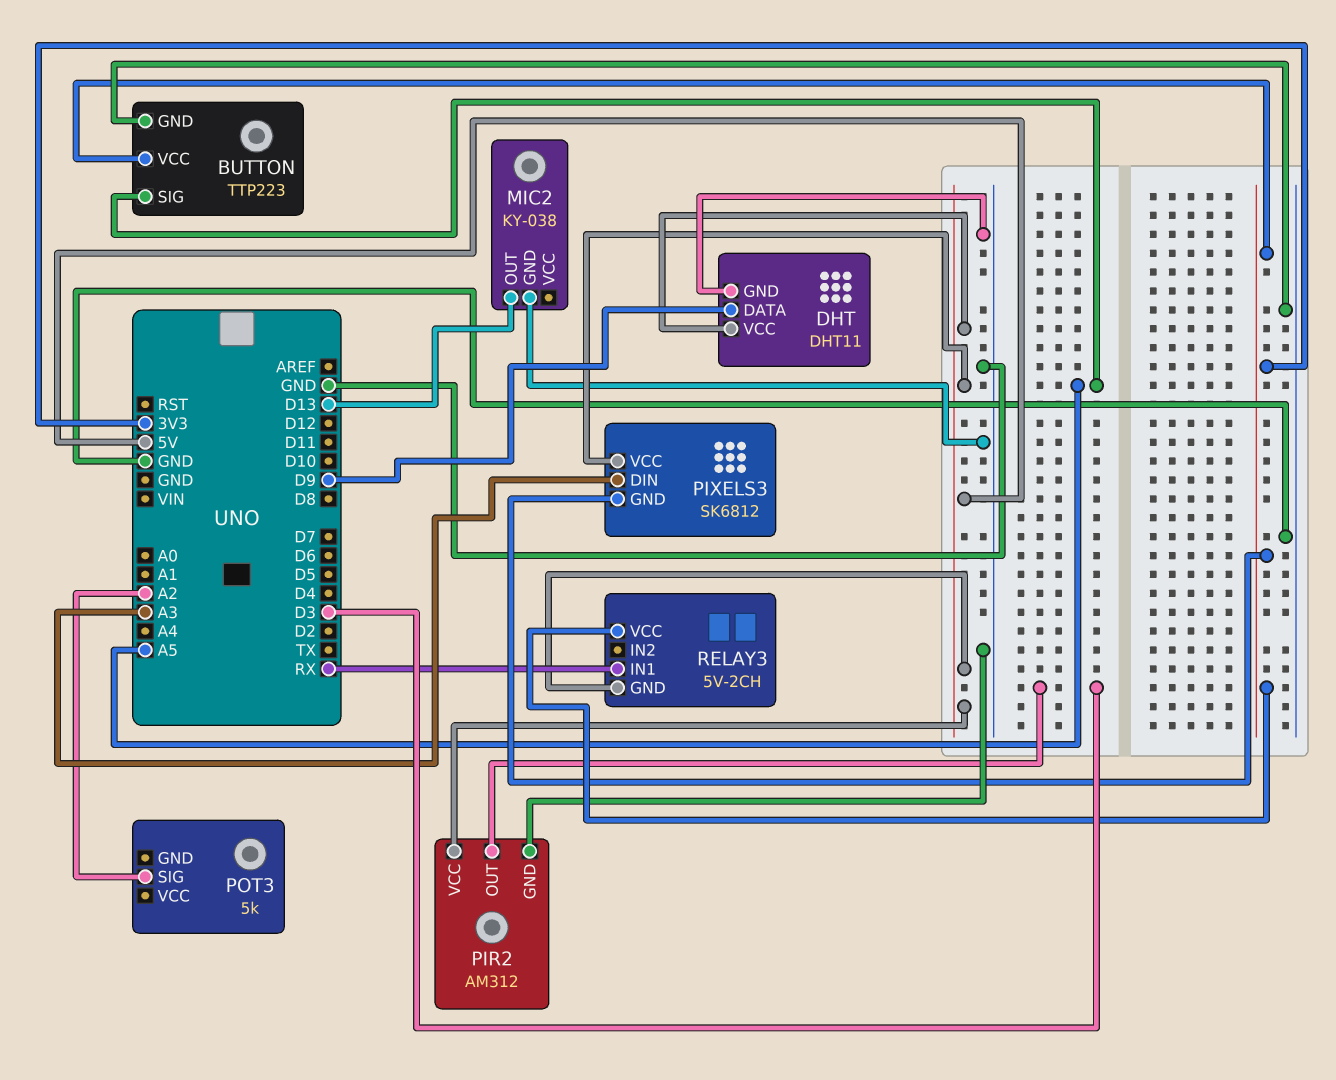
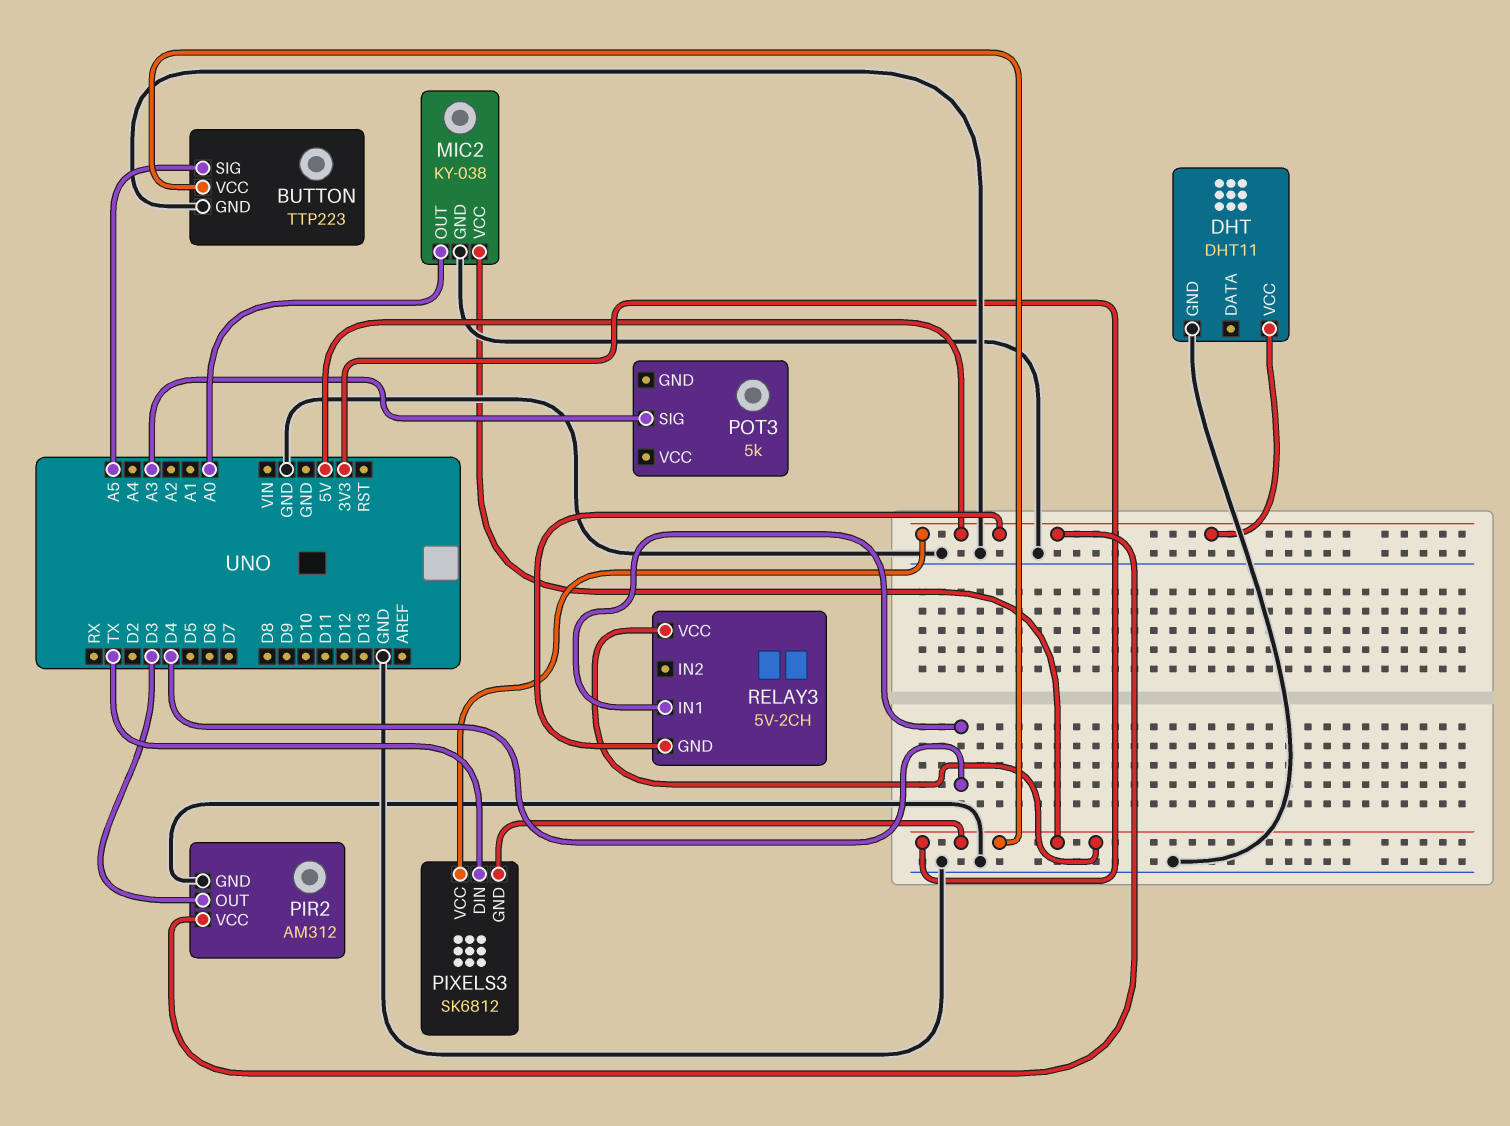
DHT pin DATA: D9 -> none
MIC2 pin OUT: D13 -> A0
MIC2 pin VCC: none -> 3V3
PIXELS3 pin DIN: A3 -> TX
POT3 pin SIG: A2 -> A3
RELAY3 pin IN1: RX -> D4

